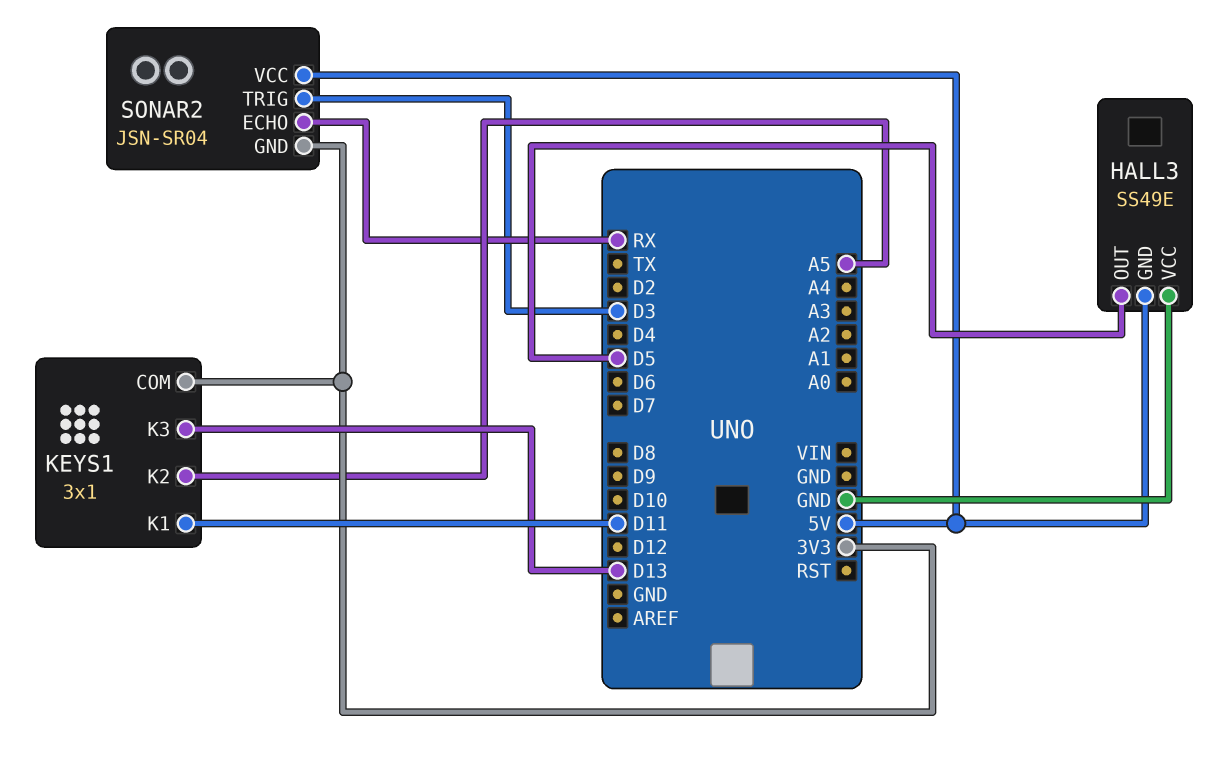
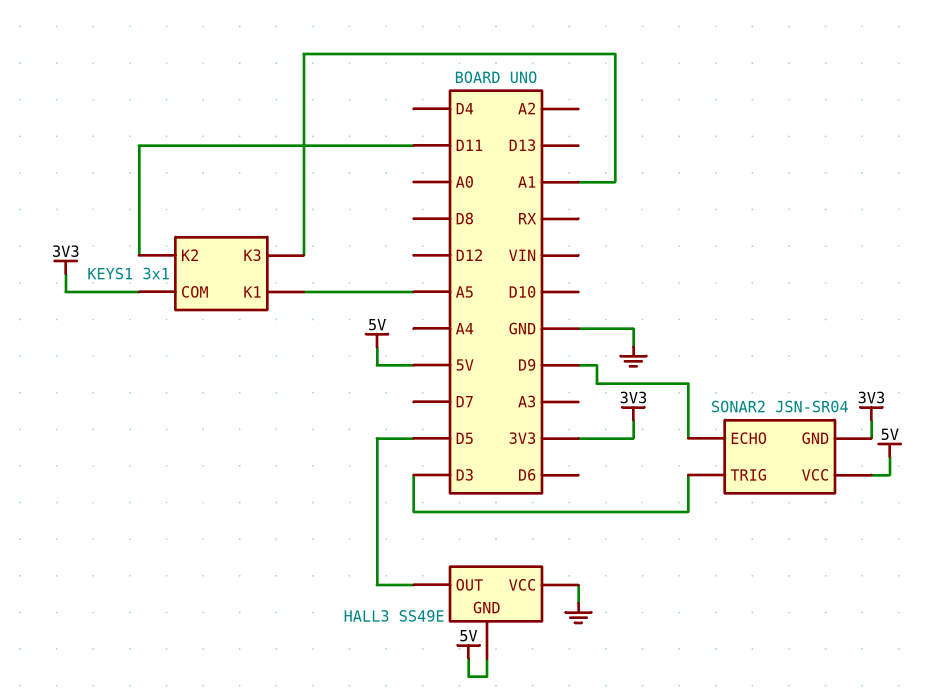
KEYS1 pin K1: D11 -> A5
KEYS1 pin K2: A5 -> D11
KEYS1 pin K3: D13 -> A1
SONAR2 pin ECHO: RX -> D9

